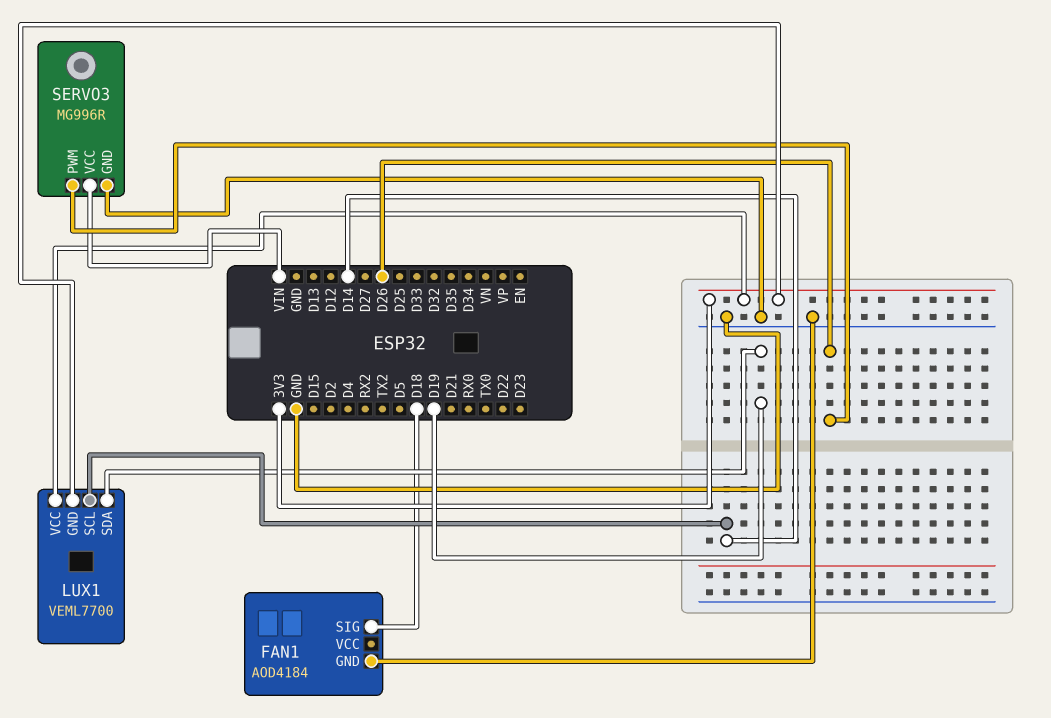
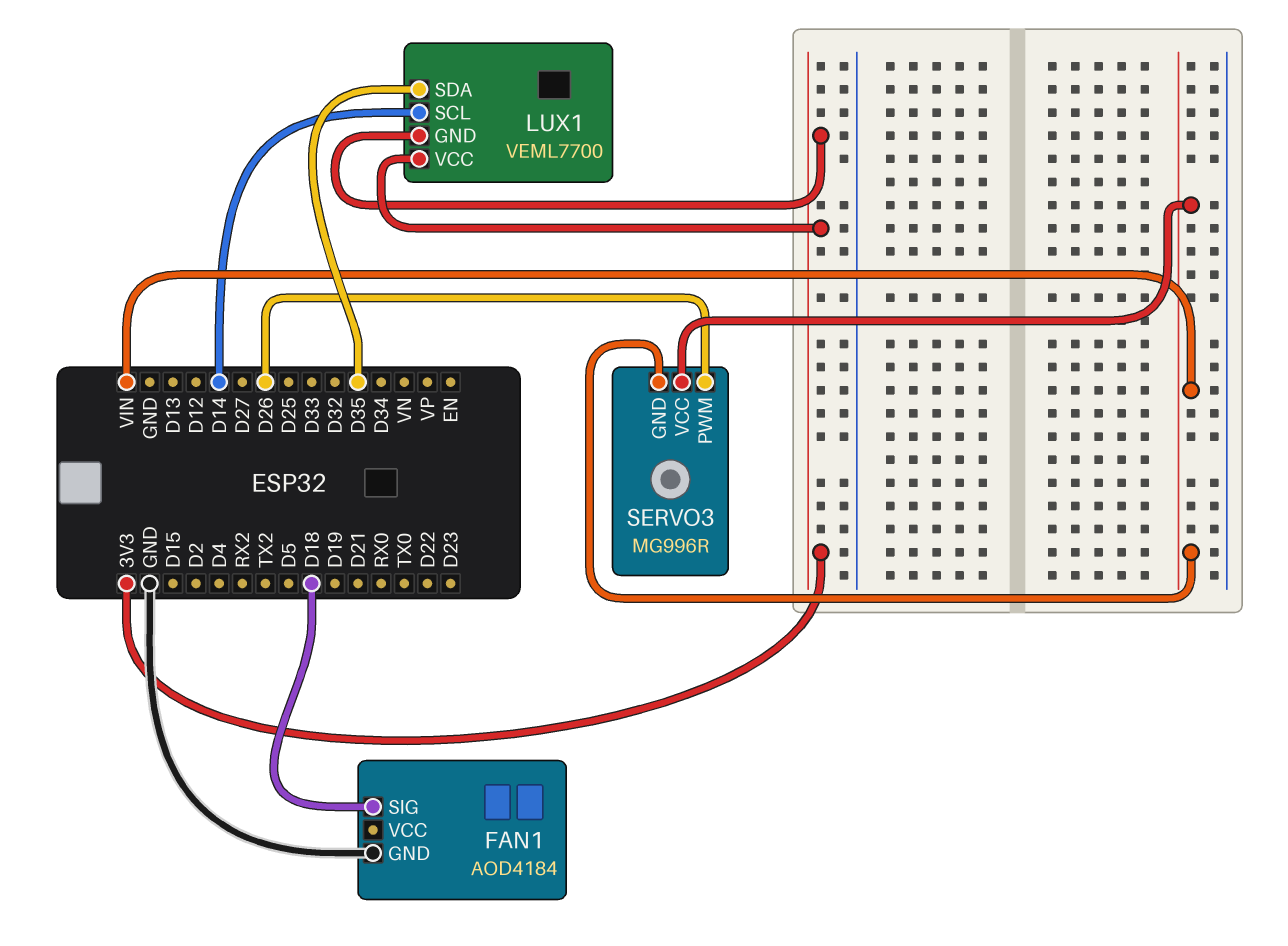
LUX1 pin SDA: D19 -> D35
SERVO3 pin GND: GND -> VIN

